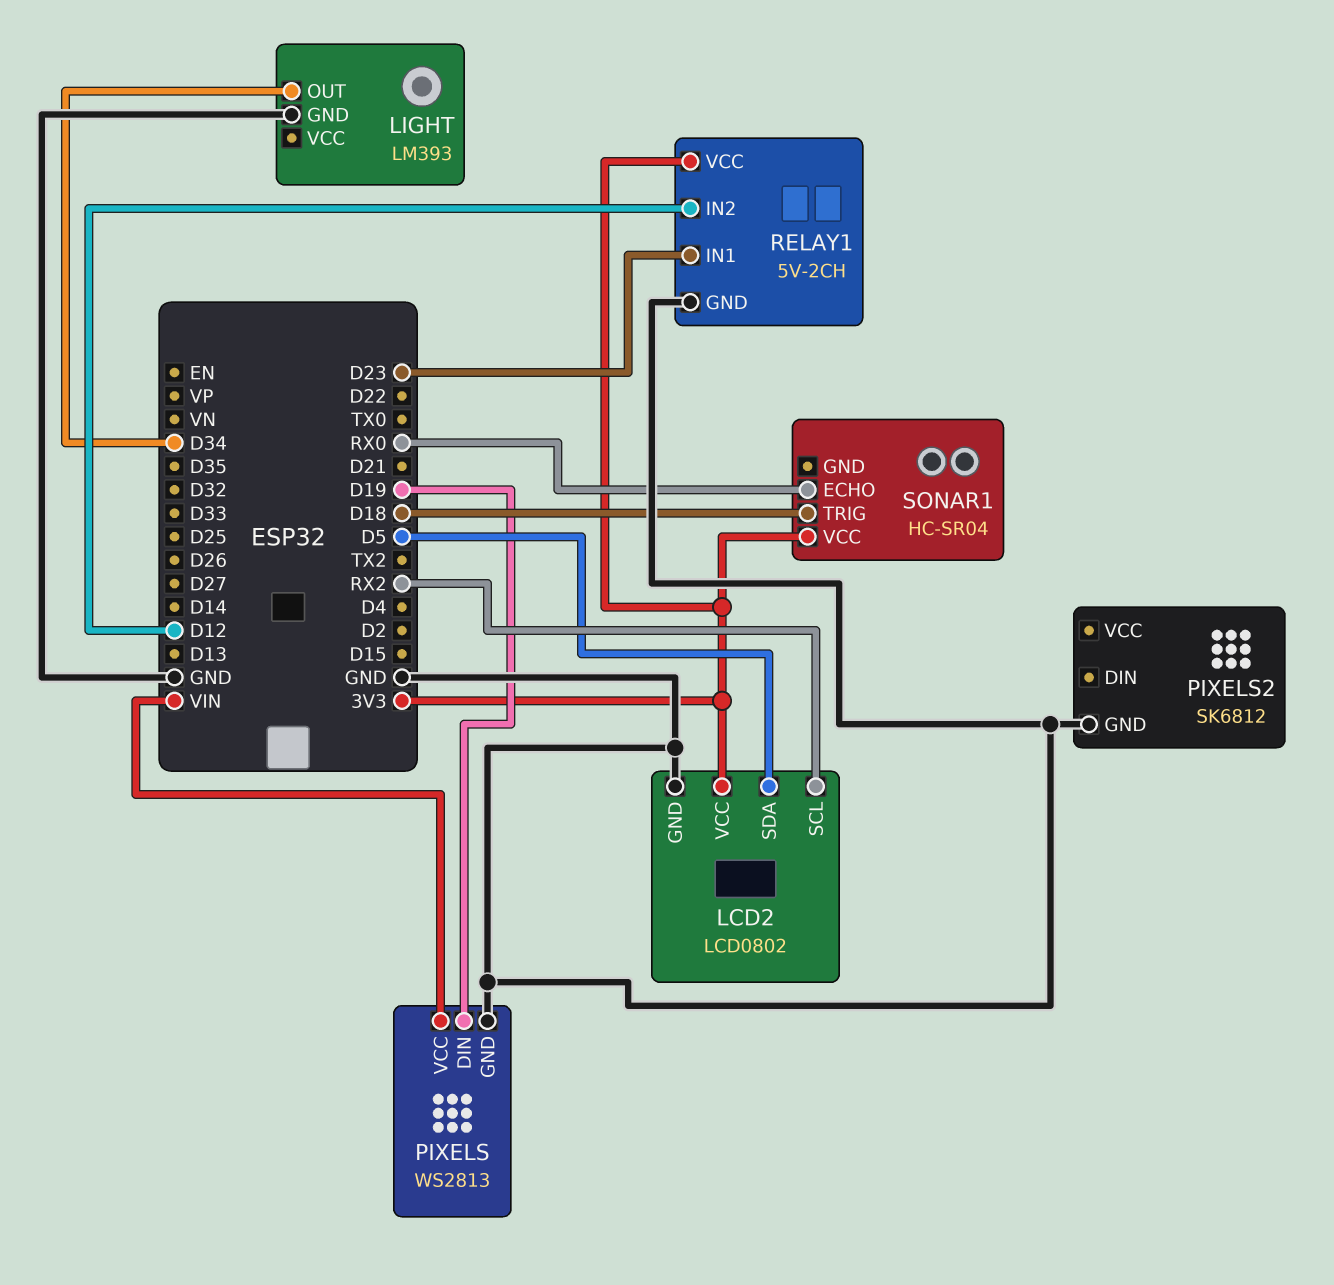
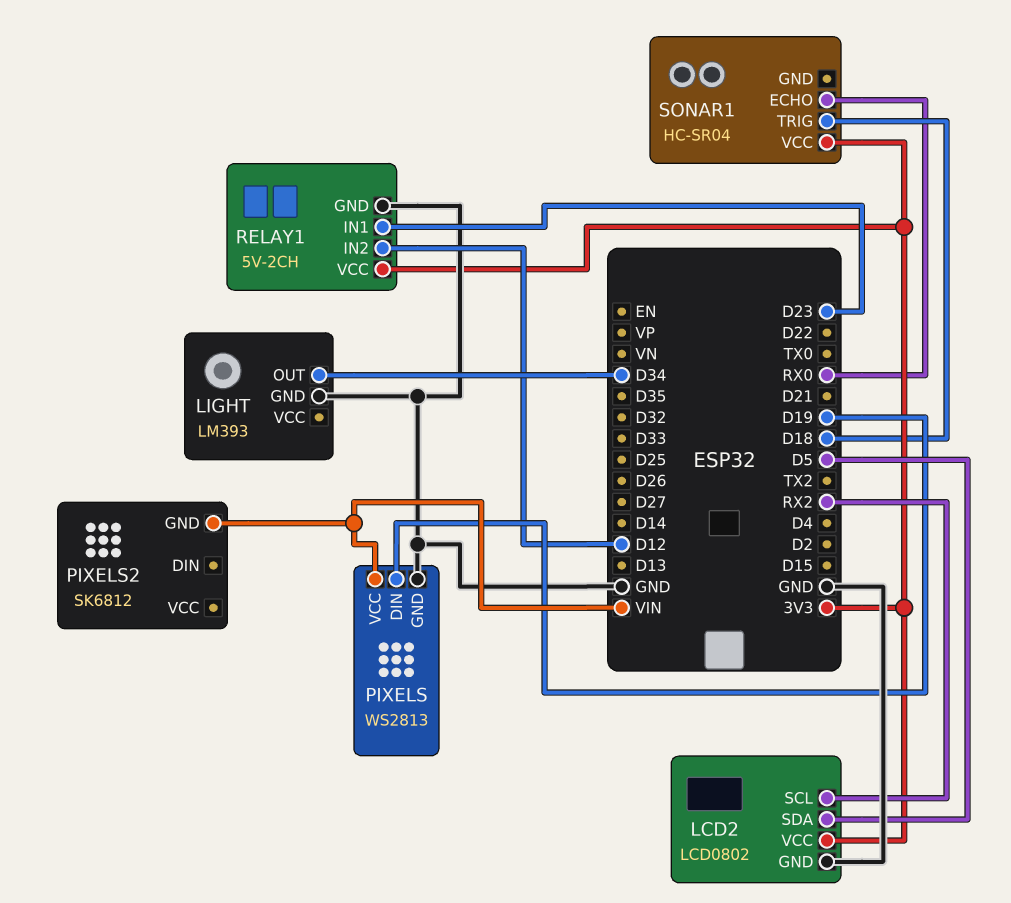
PIXELS2 pin GND: GND -> VIN

